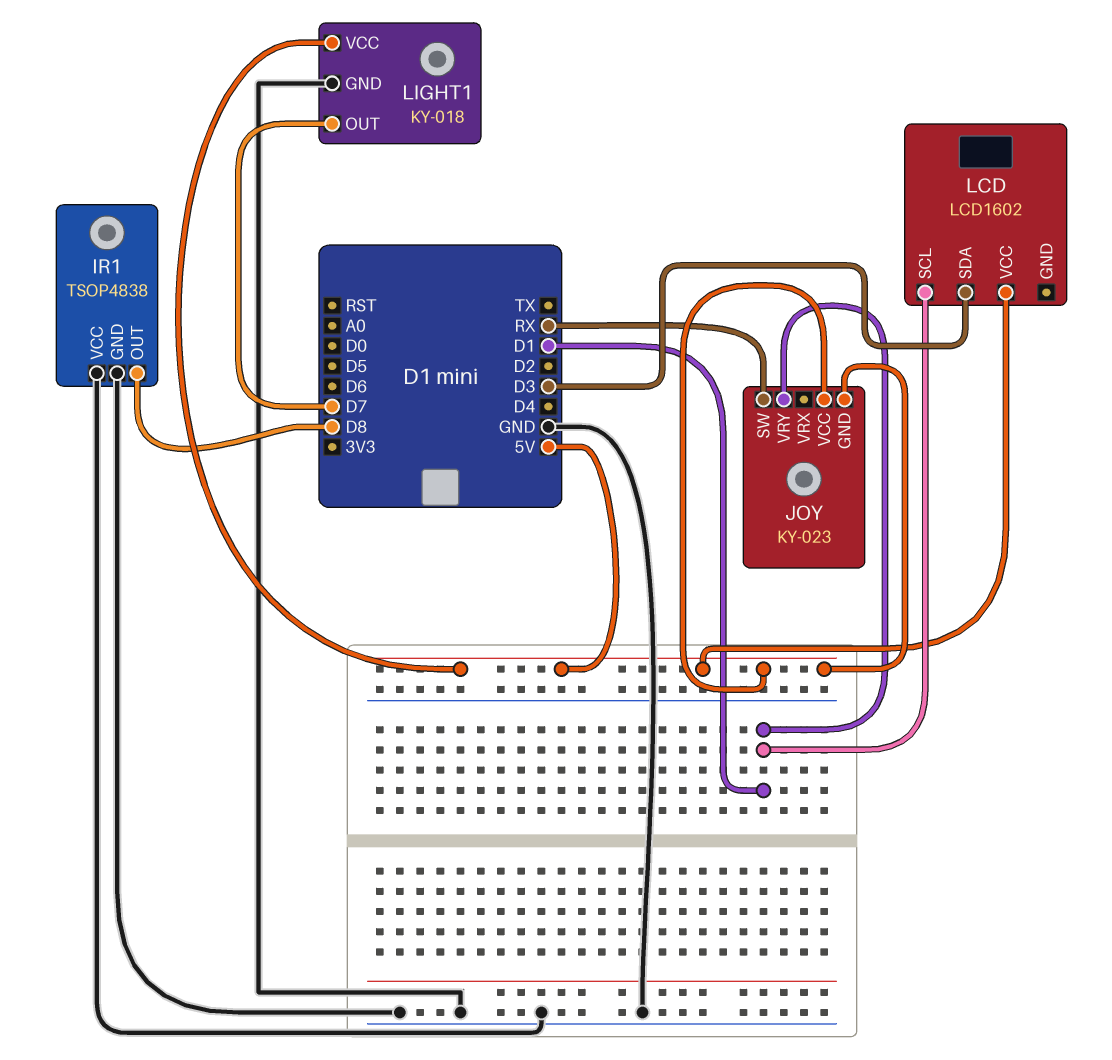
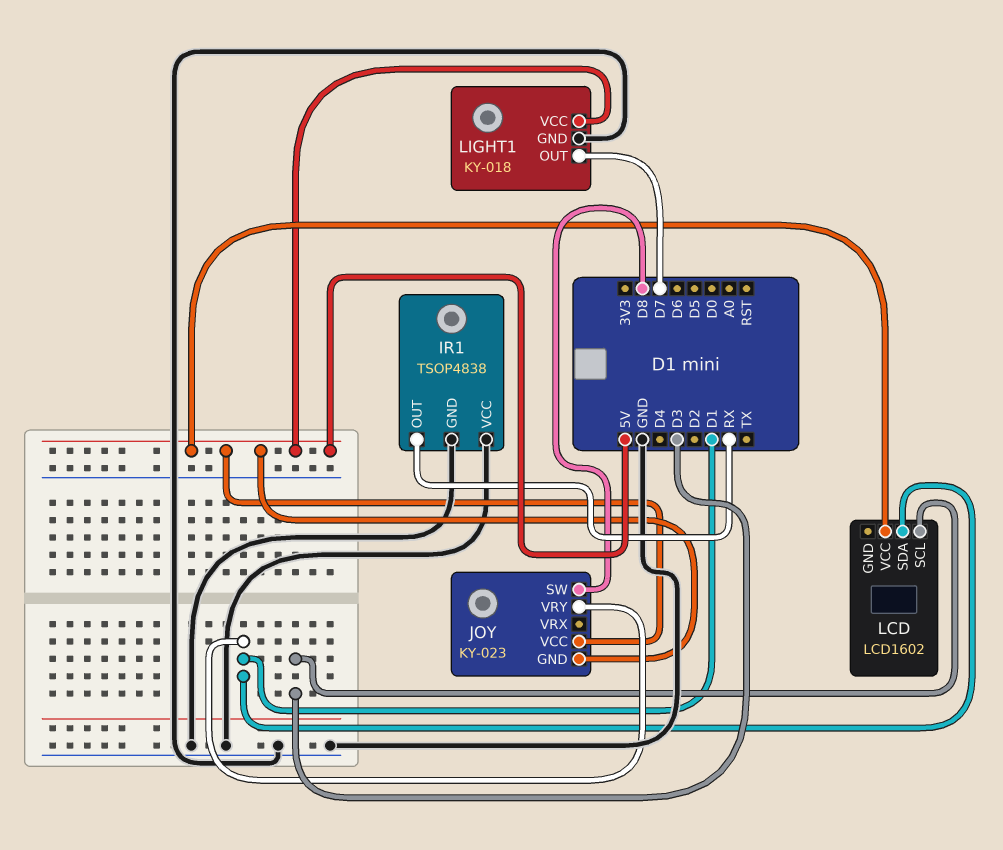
IR1 pin OUT: D8 -> RX
JOY pin SW: RX -> D8
LCD pin SCL: D1 -> D3
LCD pin SDA: D3 -> D1

